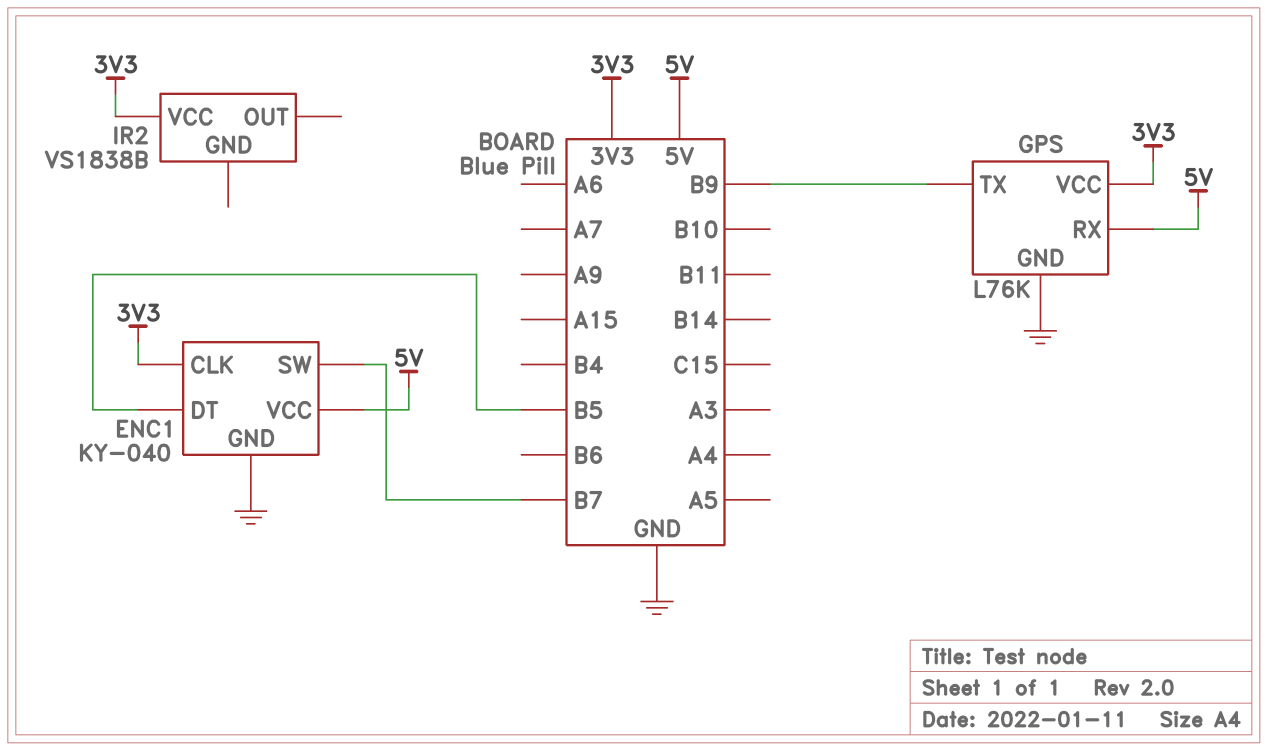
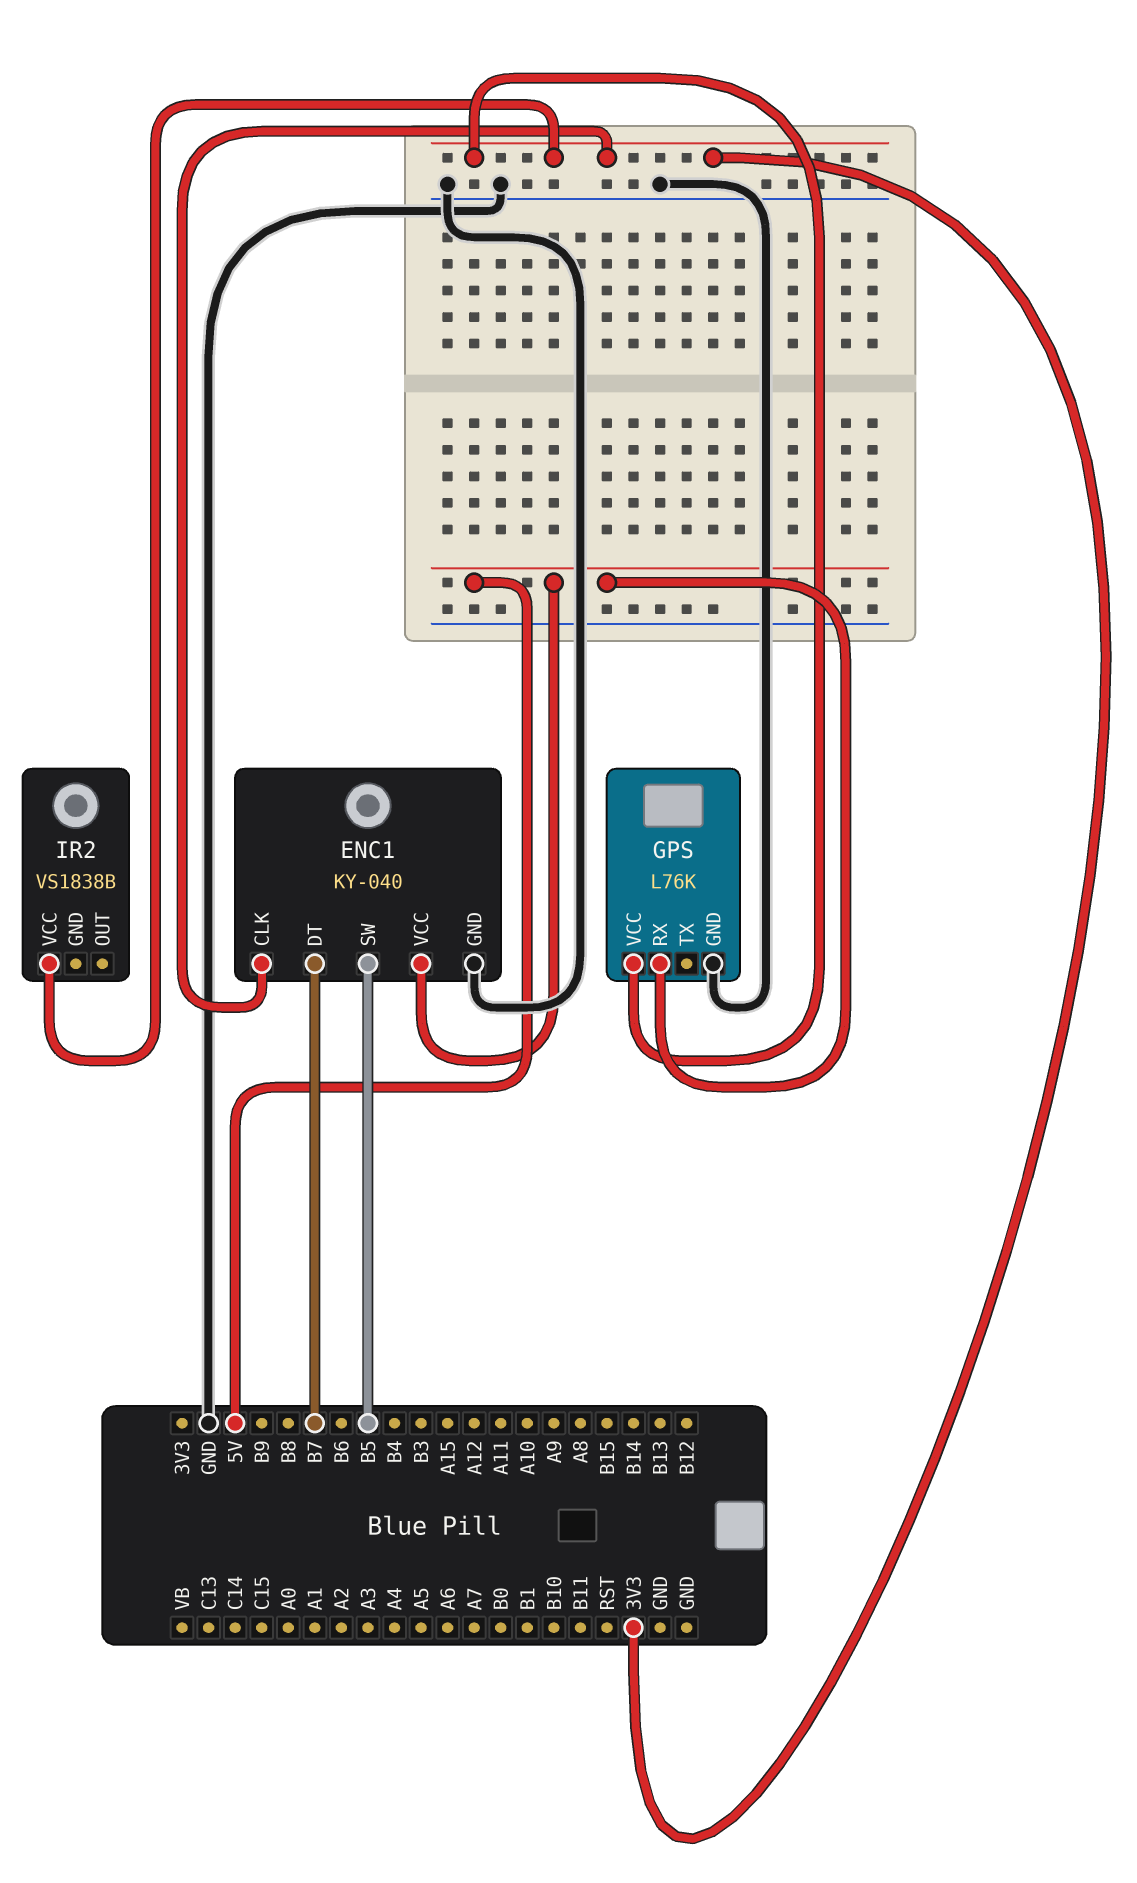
ENC1 pin DT: B5 -> B7
ENC1 pin SW: B7 -> B5
GPS pin TX: B9 -> none

